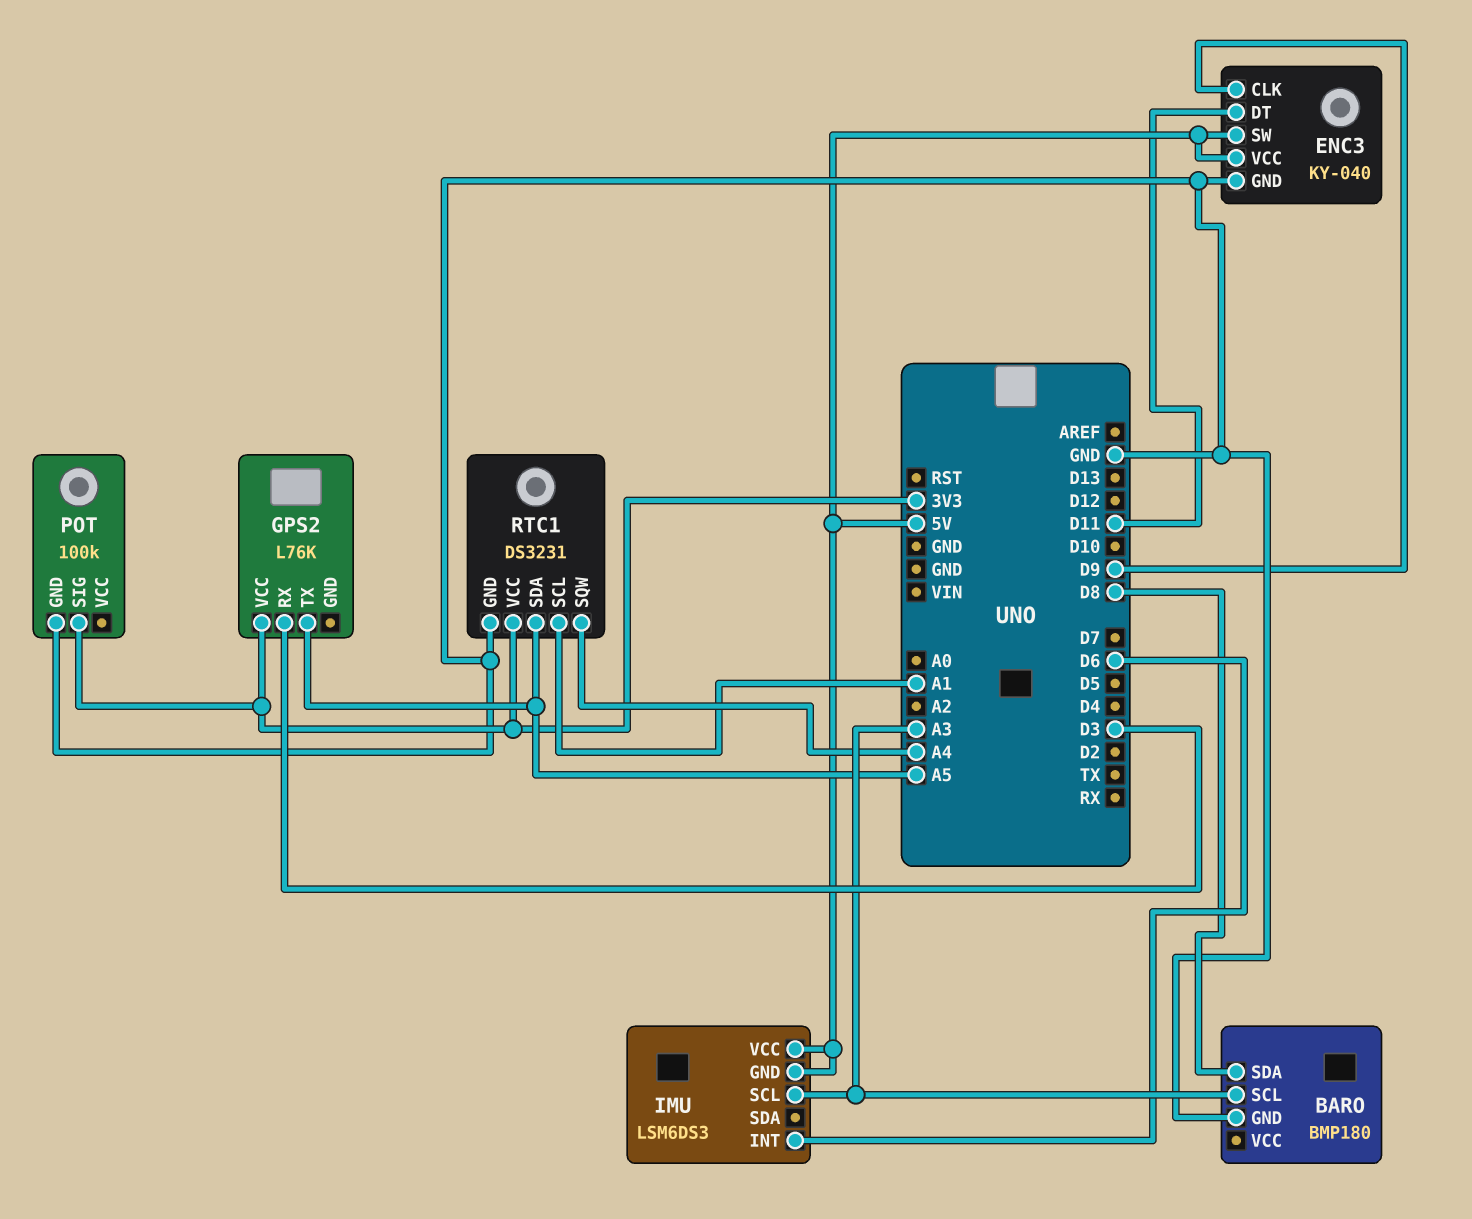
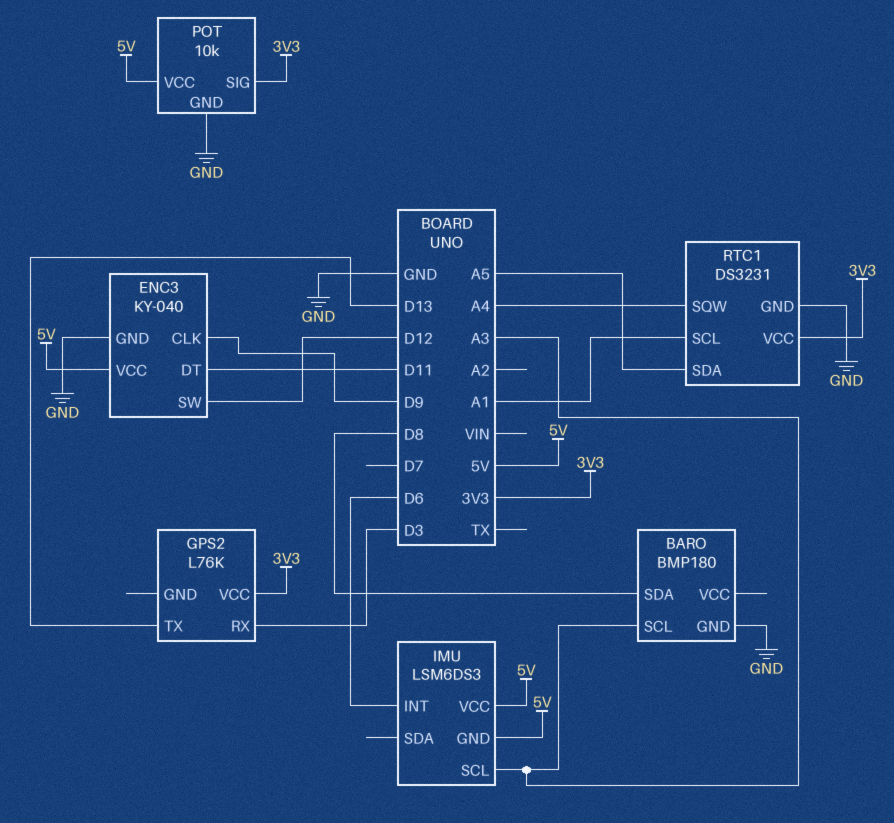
ENC3 pin SW: 5V -> D12
GPS2 pin TX: A5 -> D13
POT: 100k -> 10k
POT pin VCC: none -> 5V

